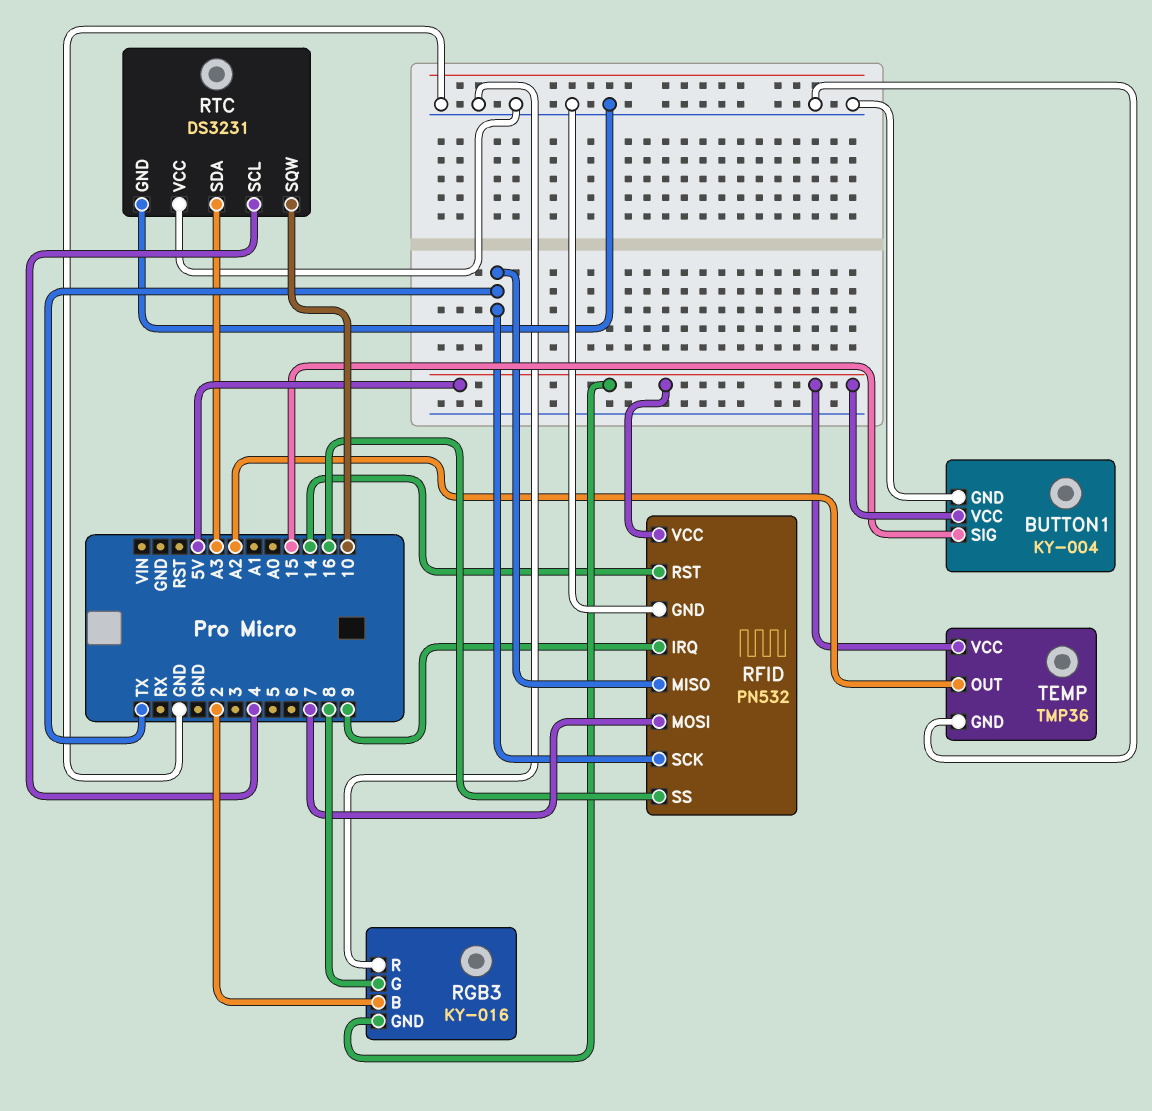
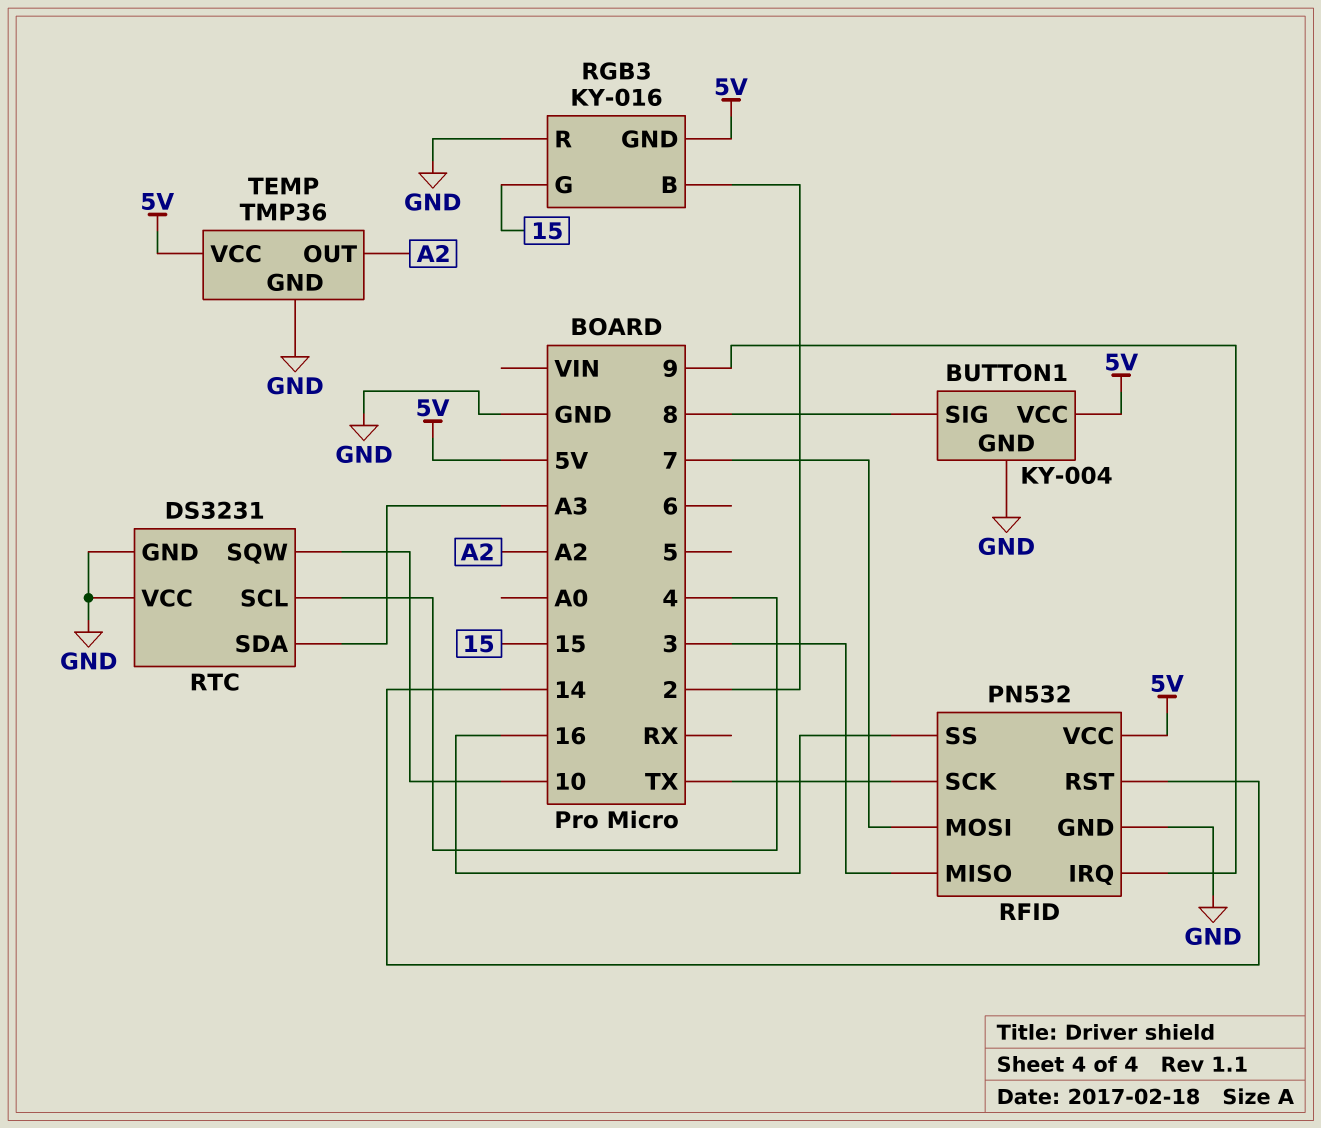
BUTTON1 pin SIG: 15 -> 8
RFID pin MISO: TX -> 3
RGB3 pin G: 8 -> 15

